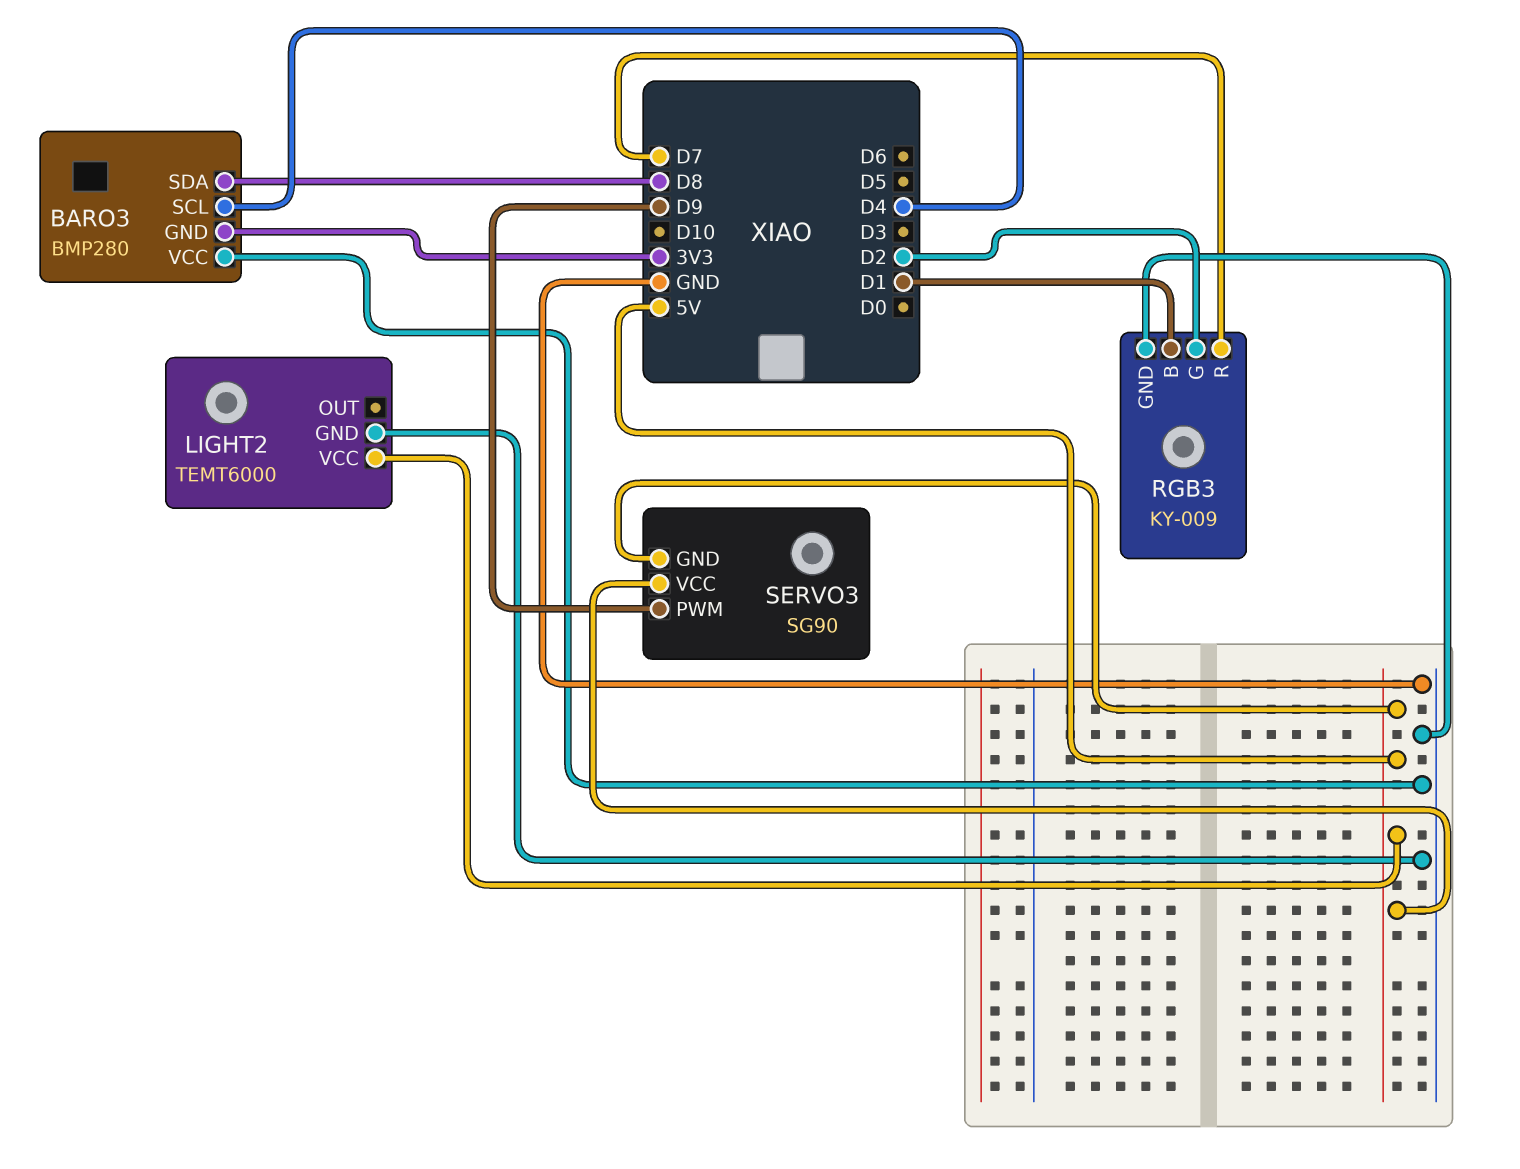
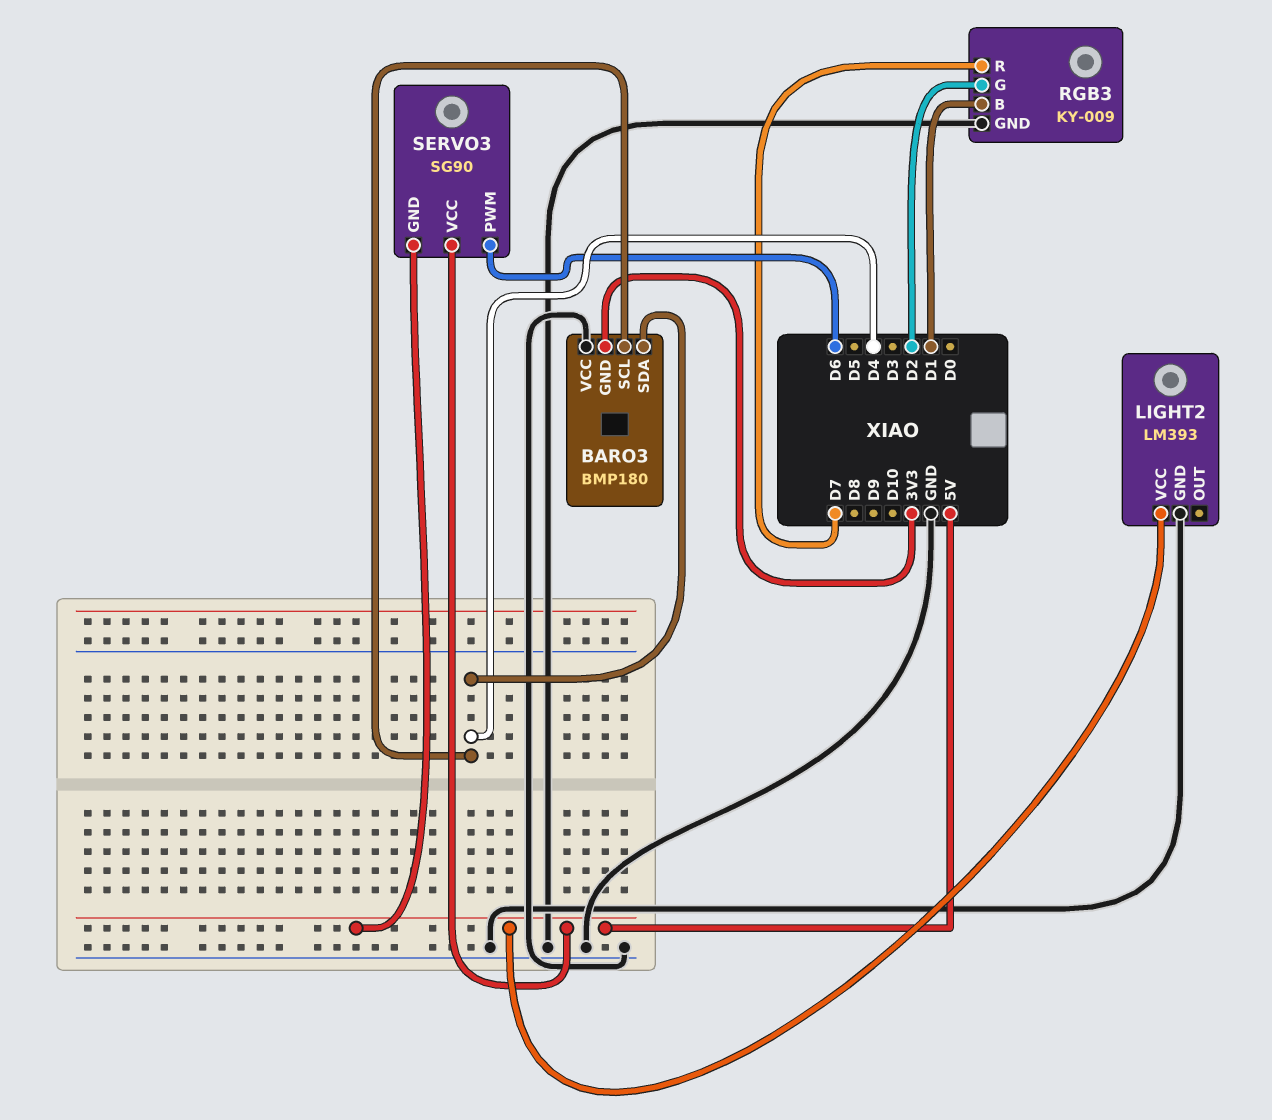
BARO3: BMP280 -> BMP180
BARO3 pin SDA: D8 -> D4
LIGHT2: TEMT6000 -> LM393
SERVO3 pin PWM: D9 -> D6

